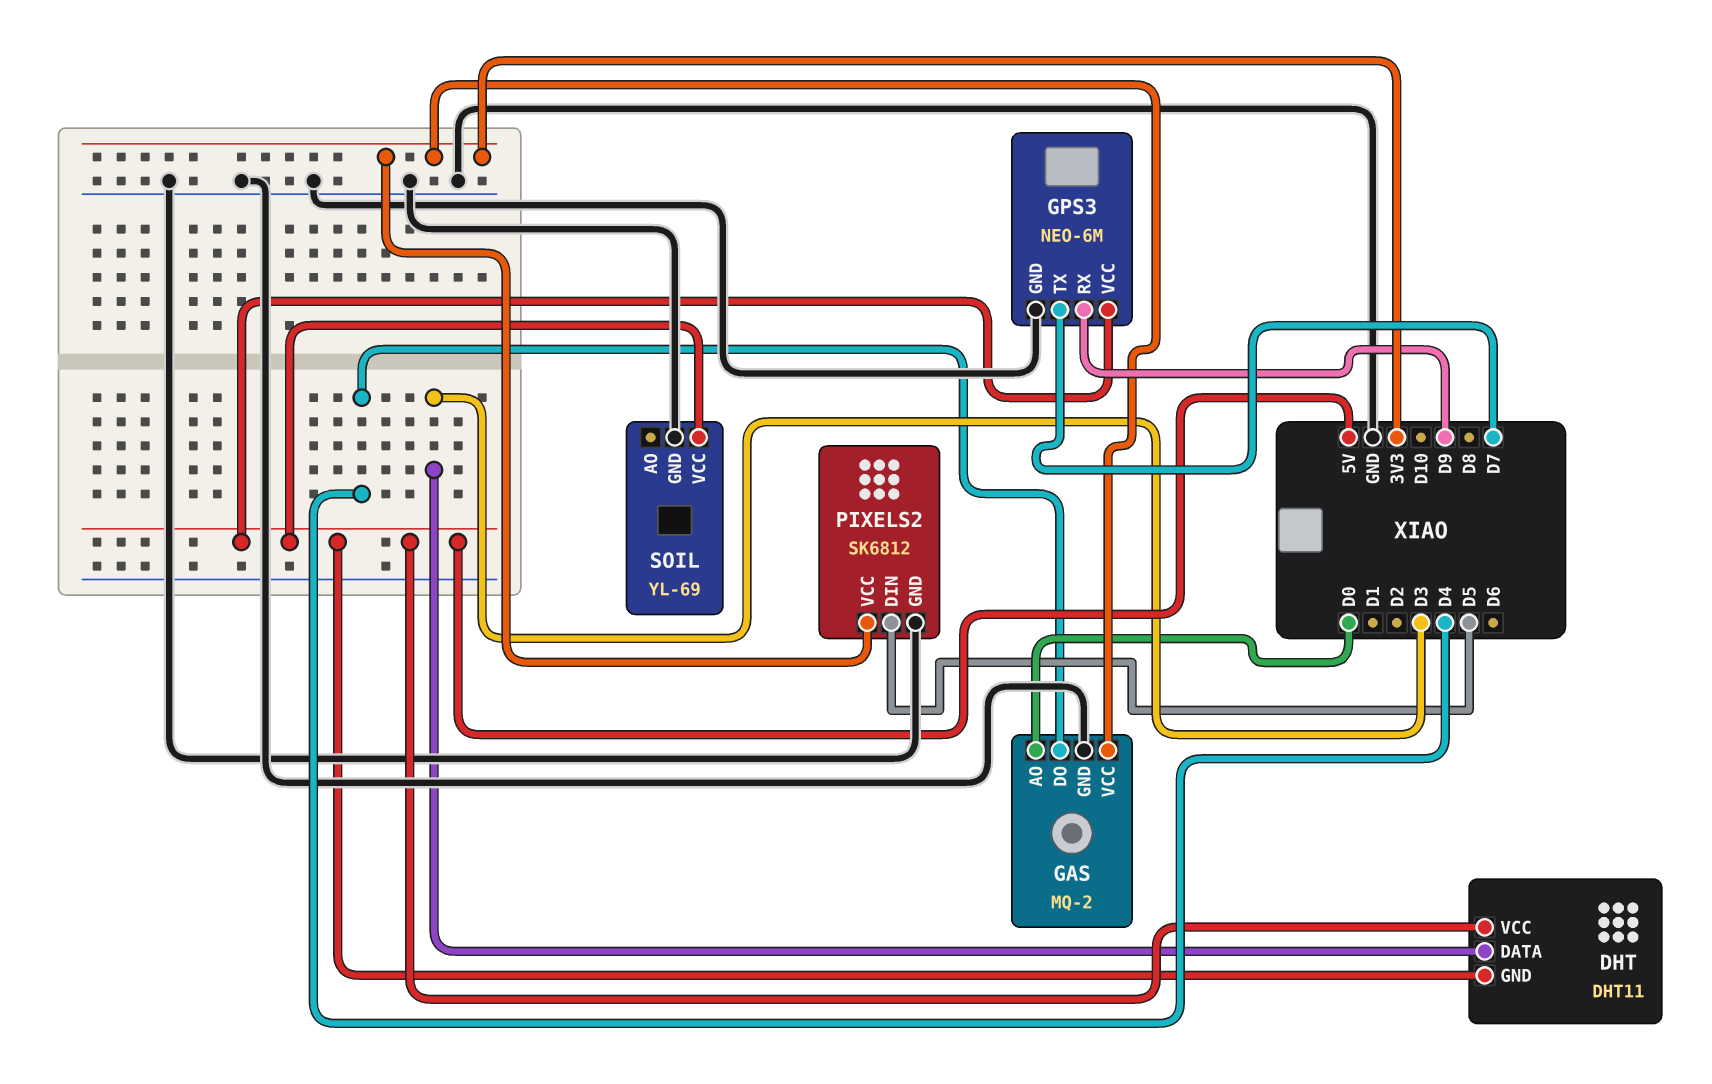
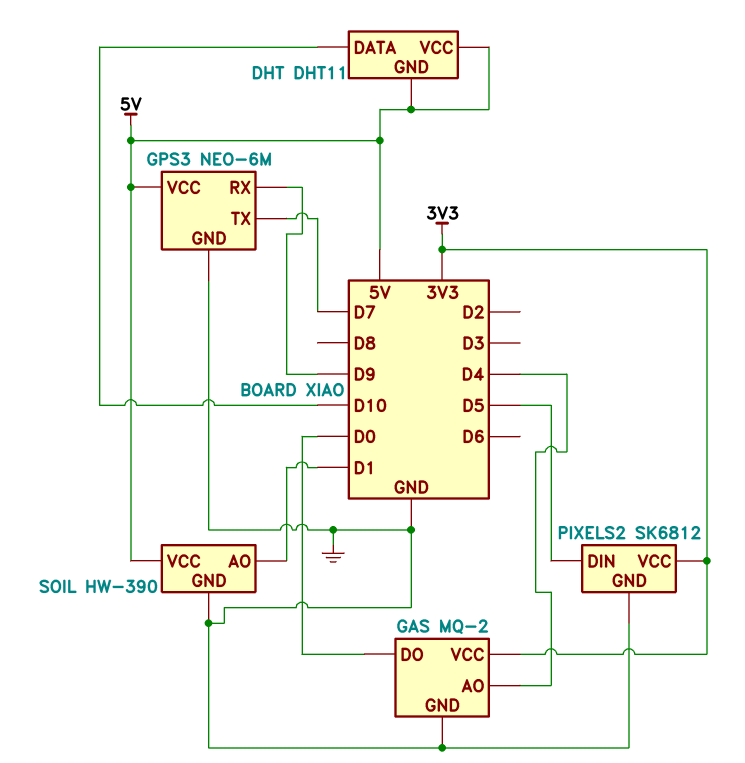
DHT pin DATA: D3 -> D10
GAS pin AO: D0 -> D4
GAS pin DO: D4 -> D0
SOIL: YL-69 -> HW-390
SOIL pin AO: none -> D1

